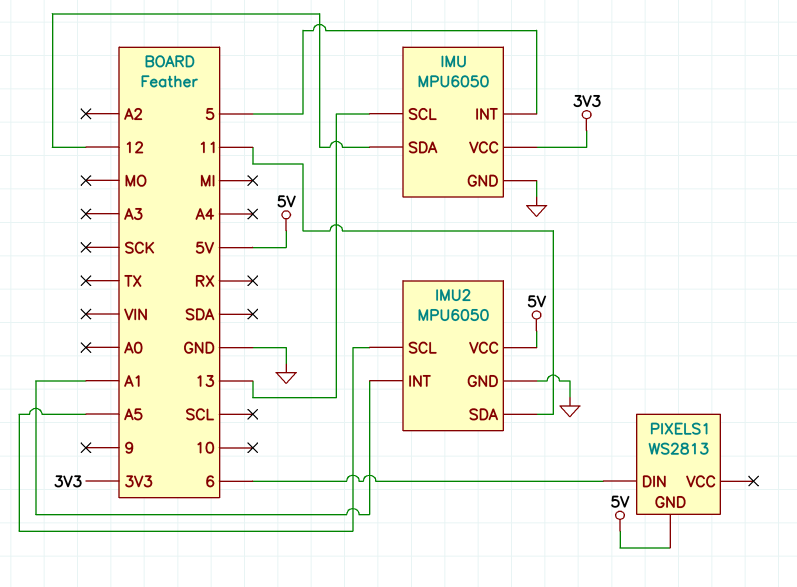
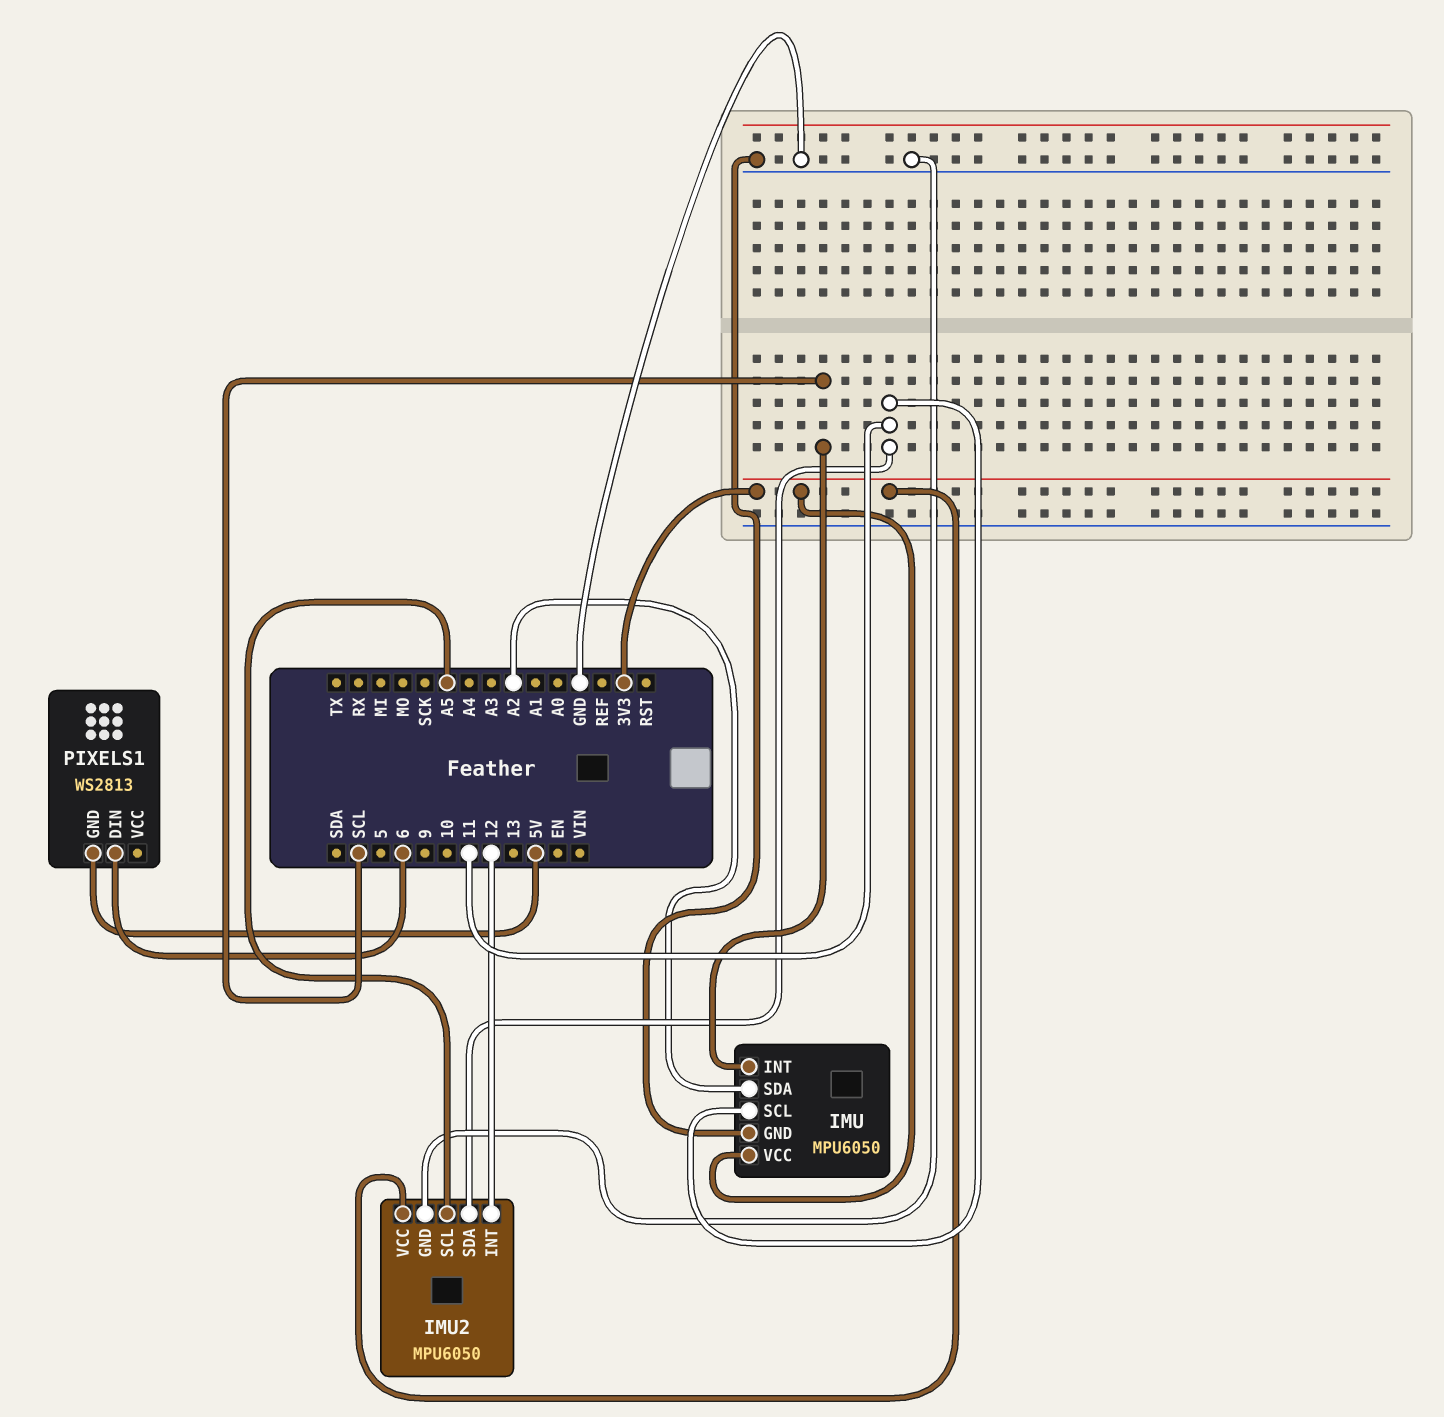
IMU pin INT: 5 -> SCL
IMU pin SCL: 13 -> 11
IMU pin SDA: 12 -> A2
IMU2 pin INT: A1 -> 12
IMU2 pin VCC: 5V -> 3V3

